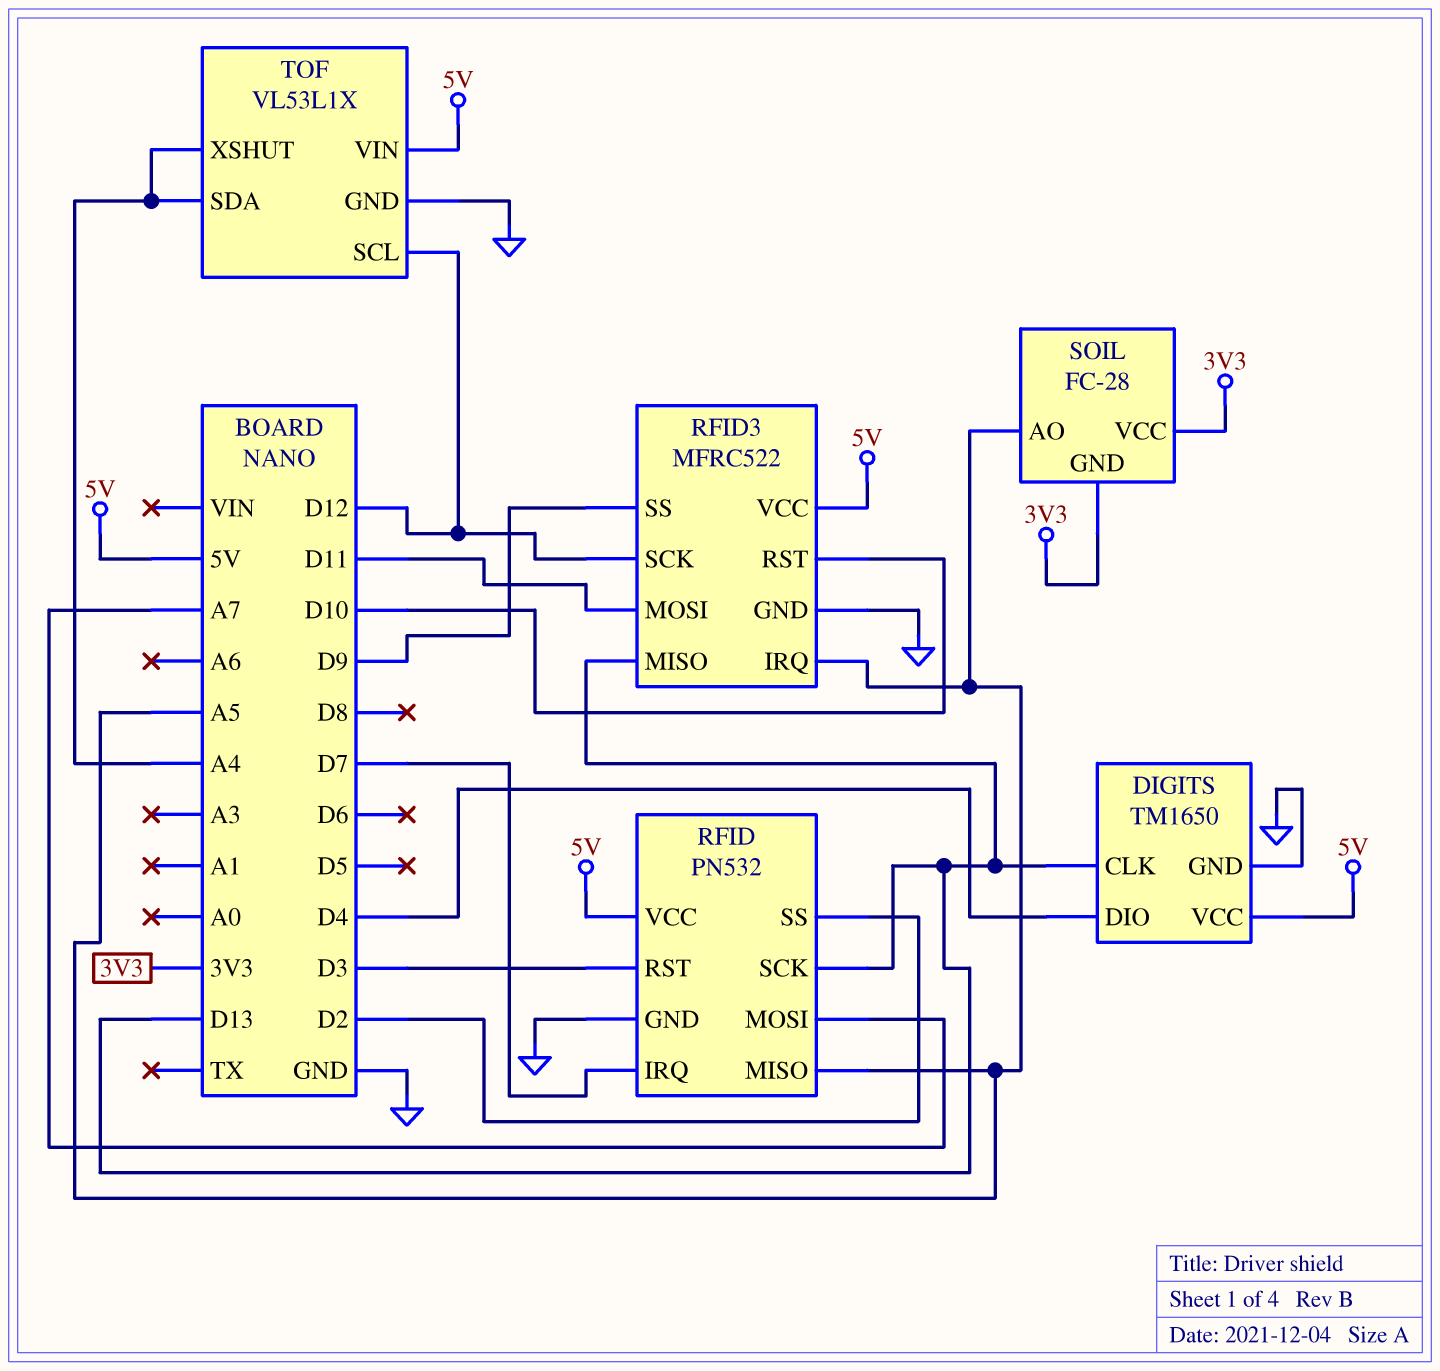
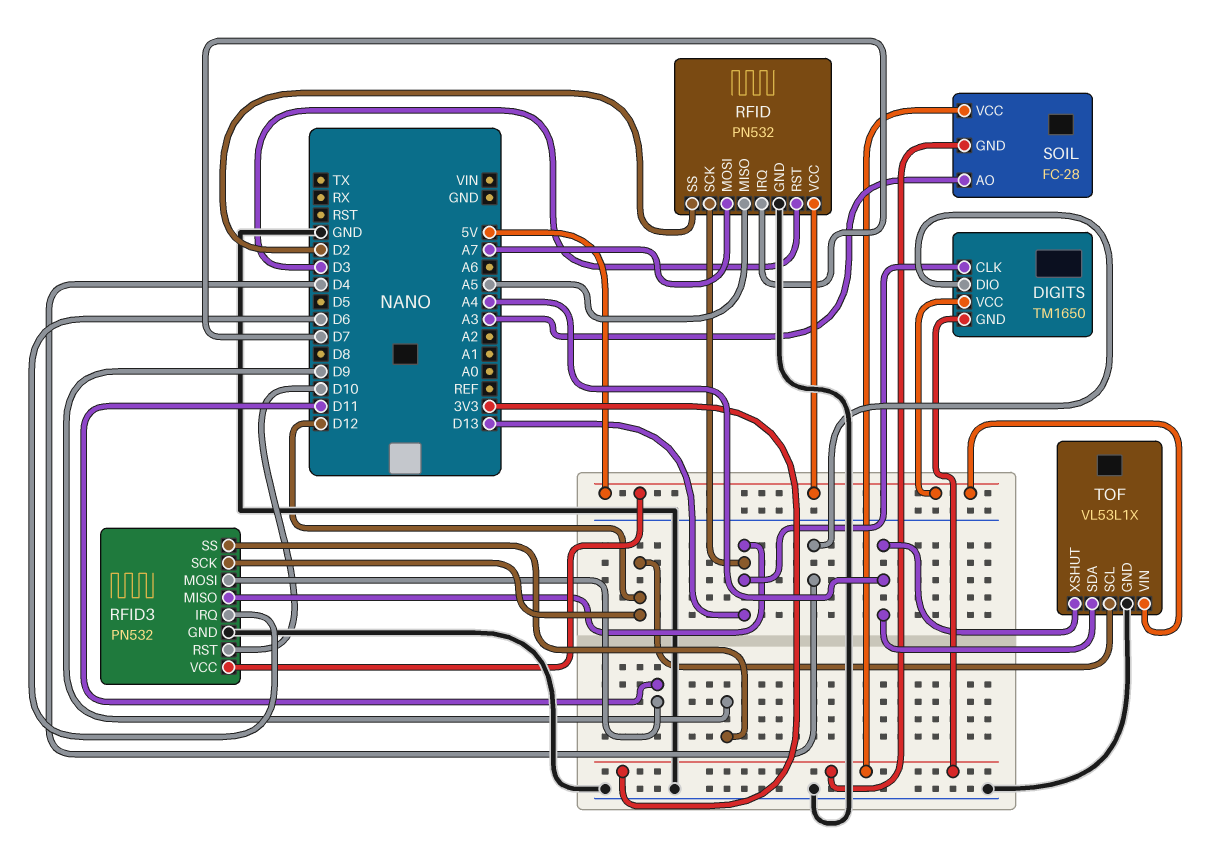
DIGITS pin GND: GND -> 3V3
RFID3: MFRC522 -> PN532
RFID3 pin IRQ: A5 -> D6
SOIL pin AO: A5 -> A3

